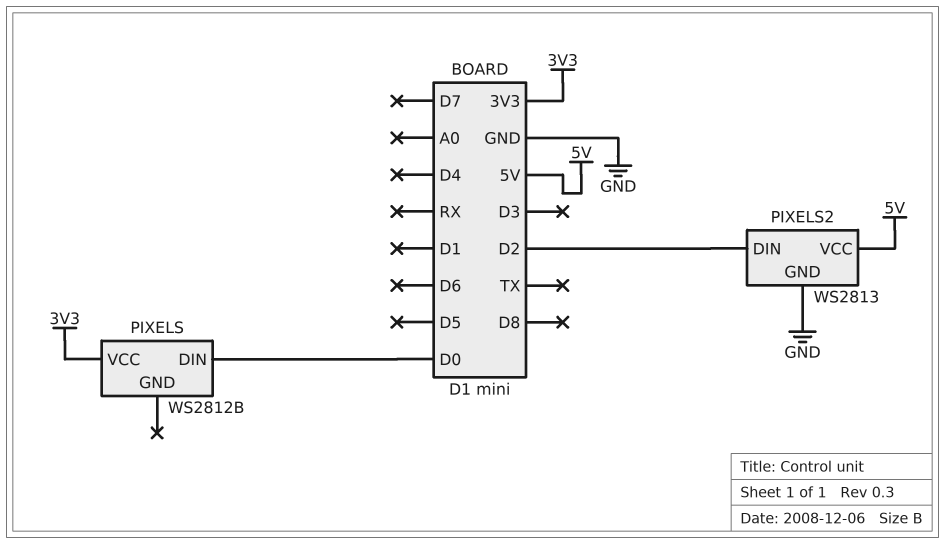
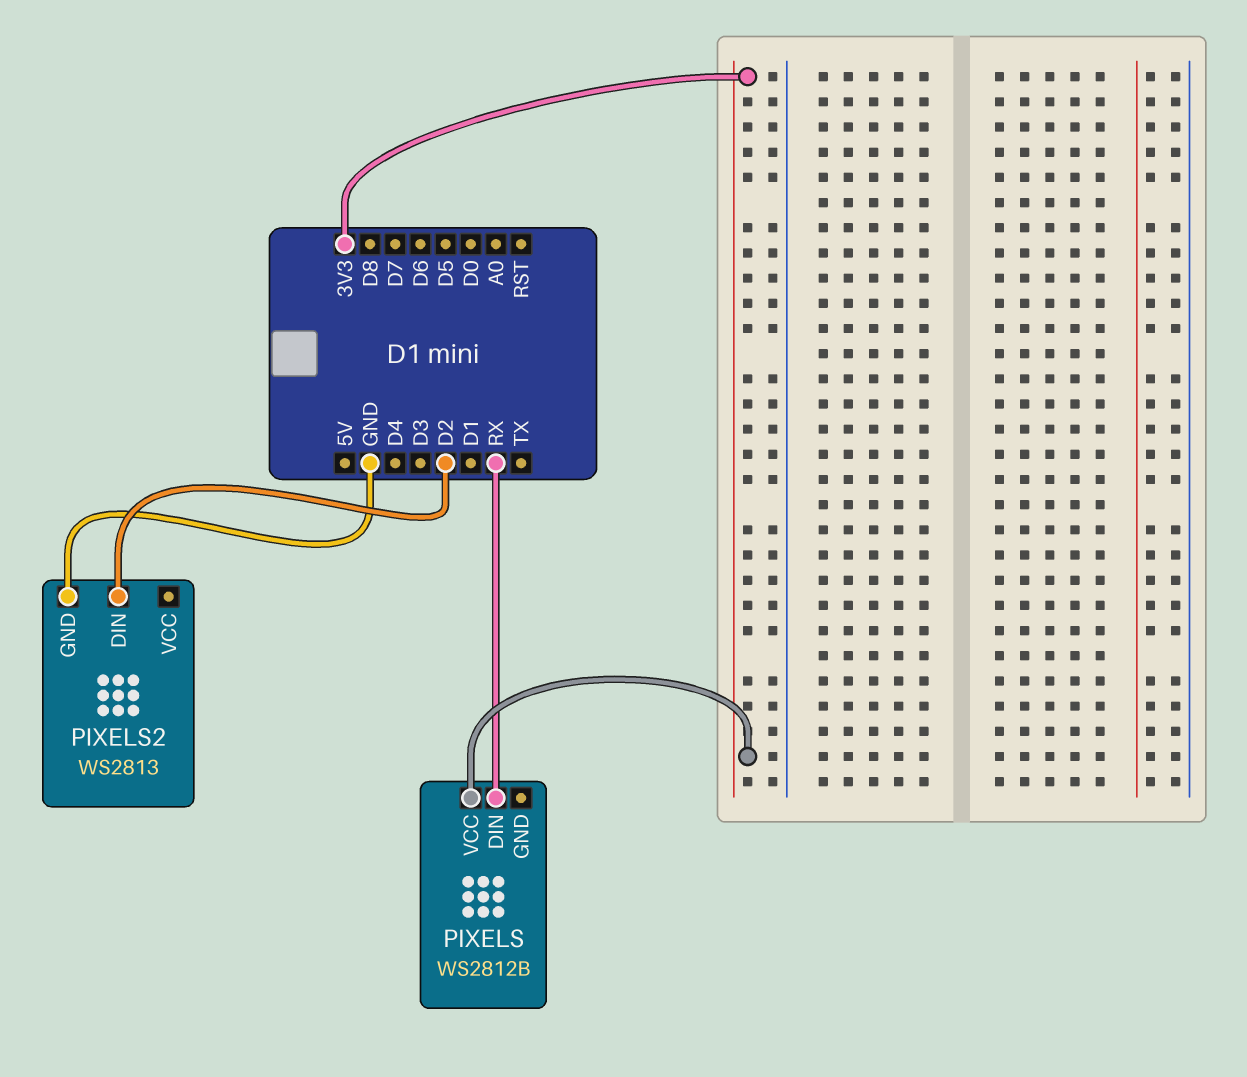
PIXELS pin DIN: D0 -> RX
PIXELS2 pin VCC: 5V -> none

